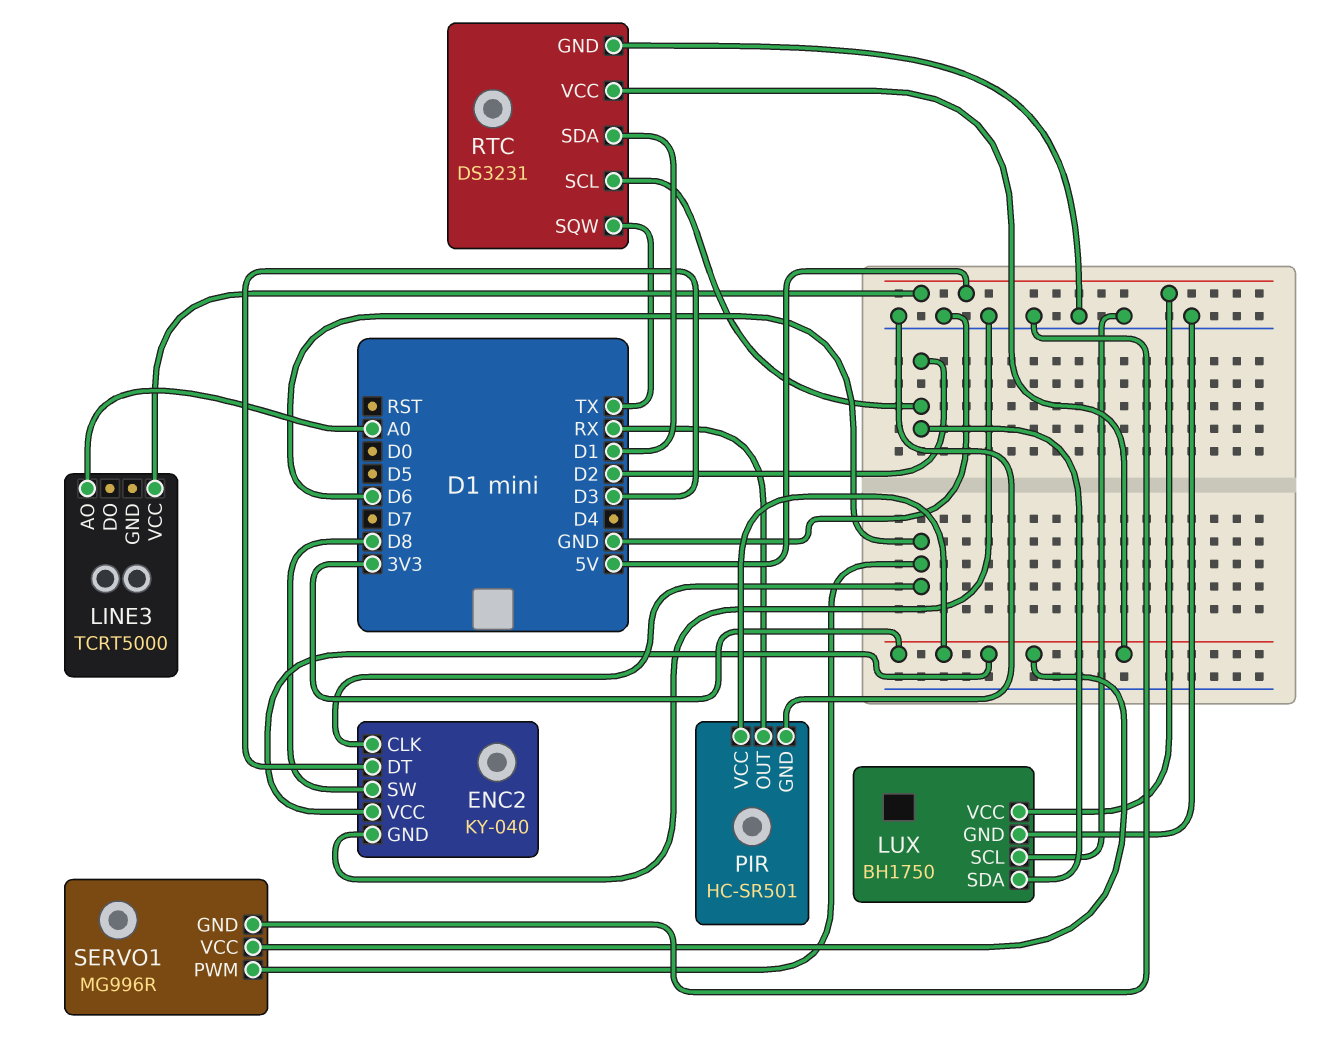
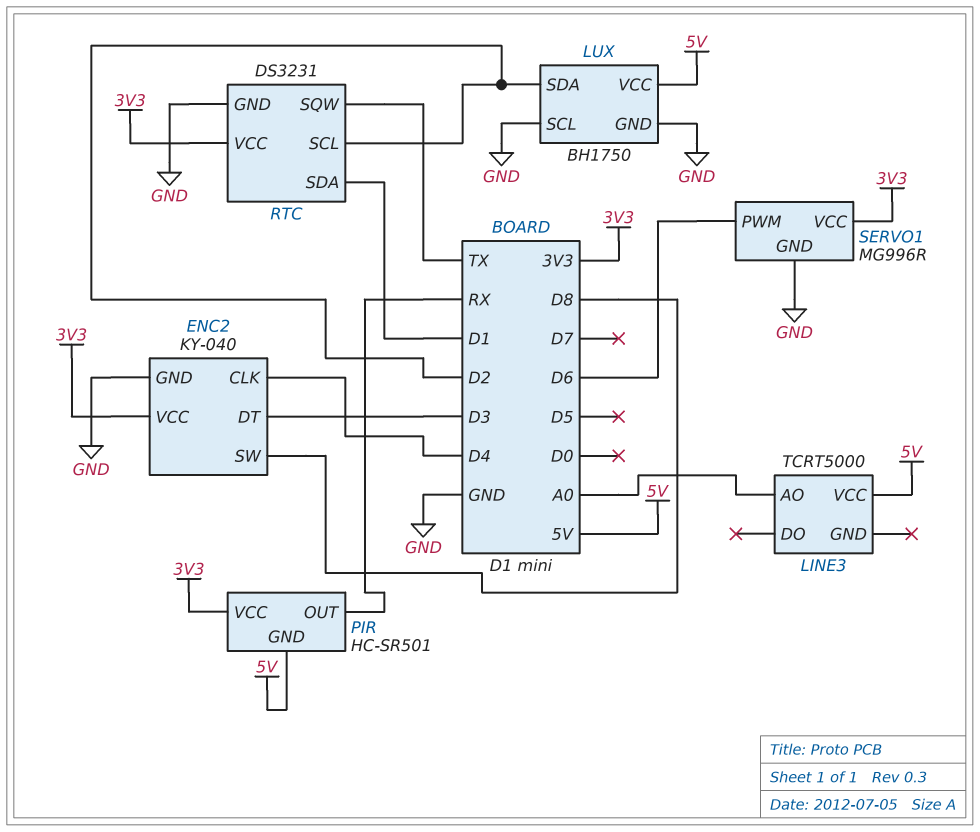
ENC2 pin CLK: D6 -> D4
PIR pin GND: GND -> 5V

